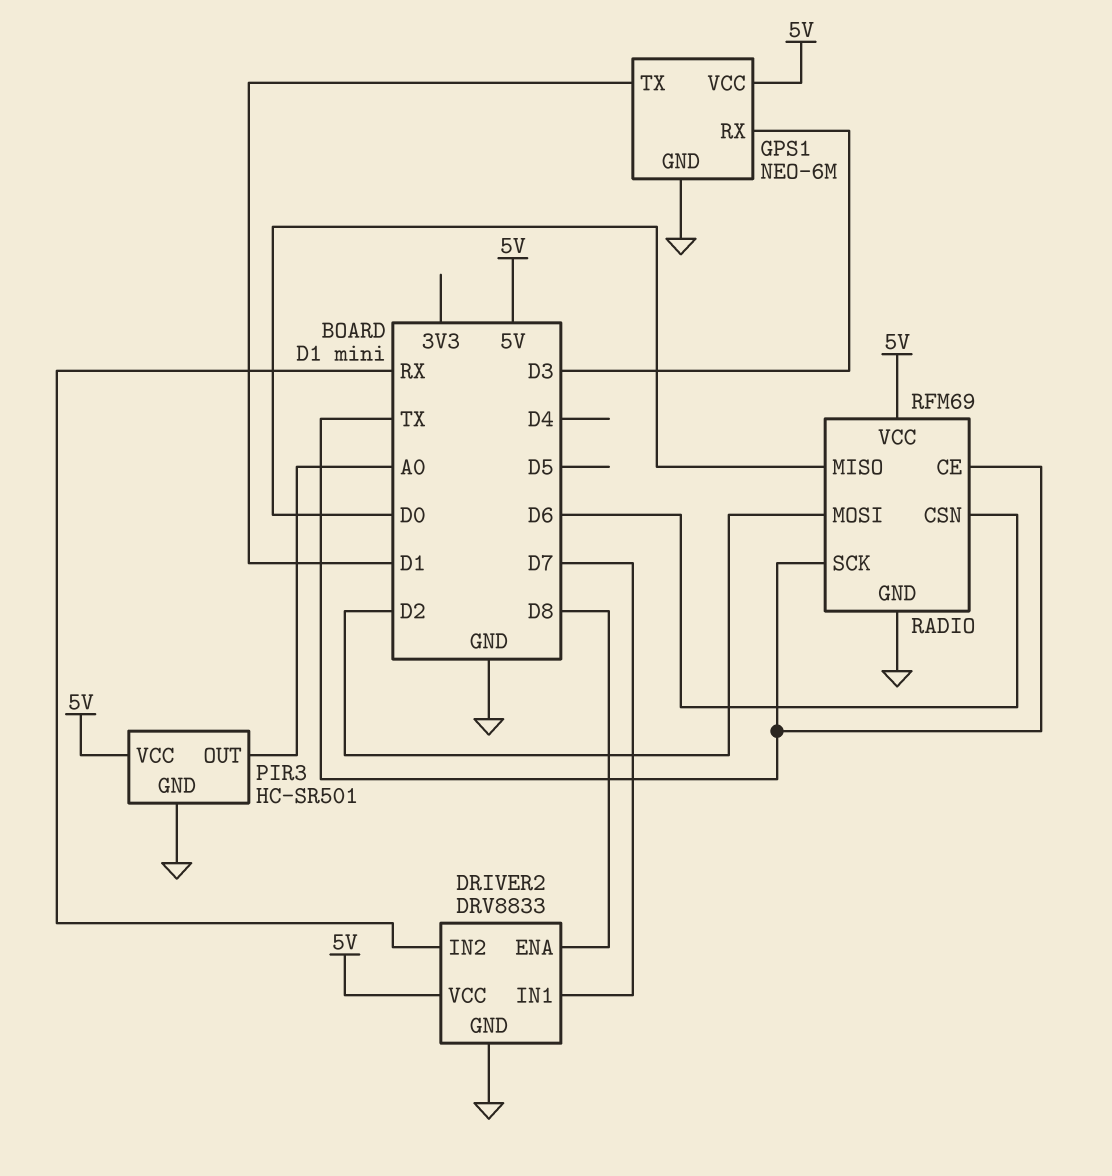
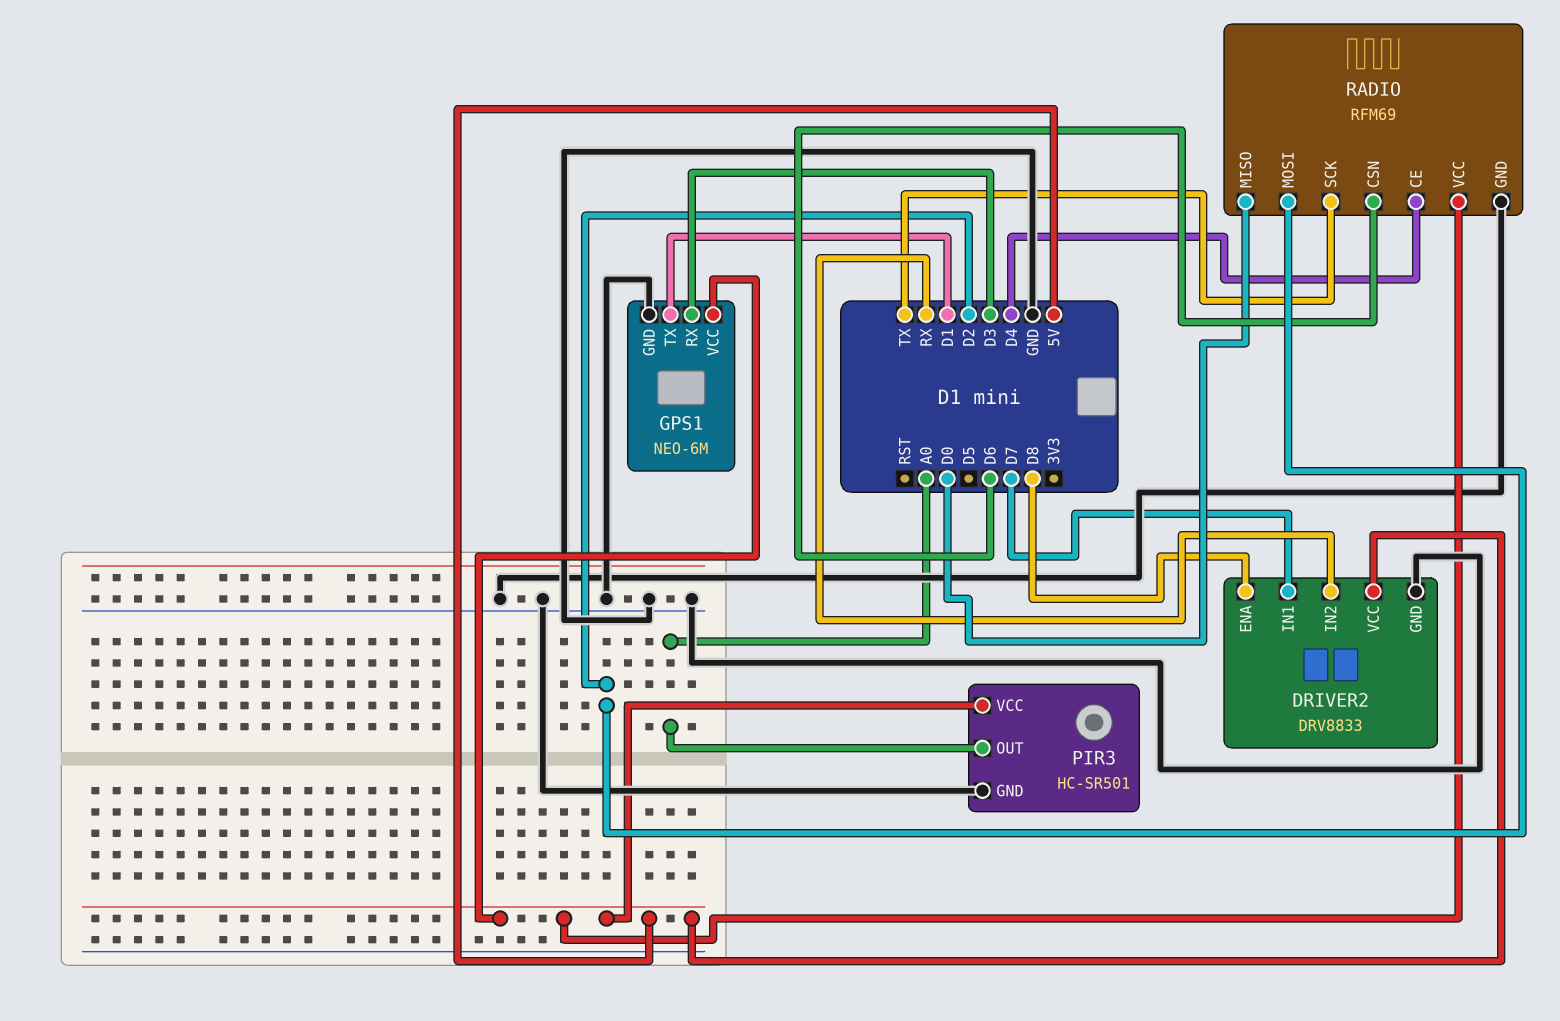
RADIO pin CE: TX -> D4

